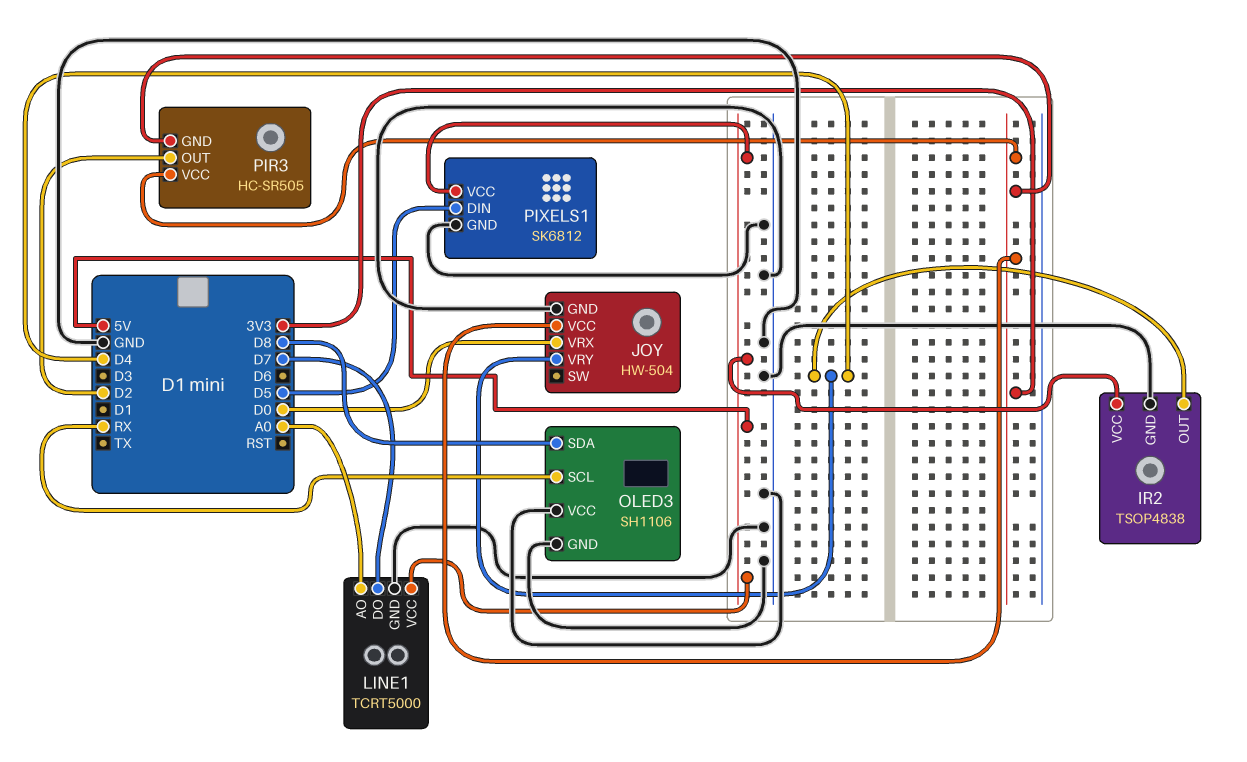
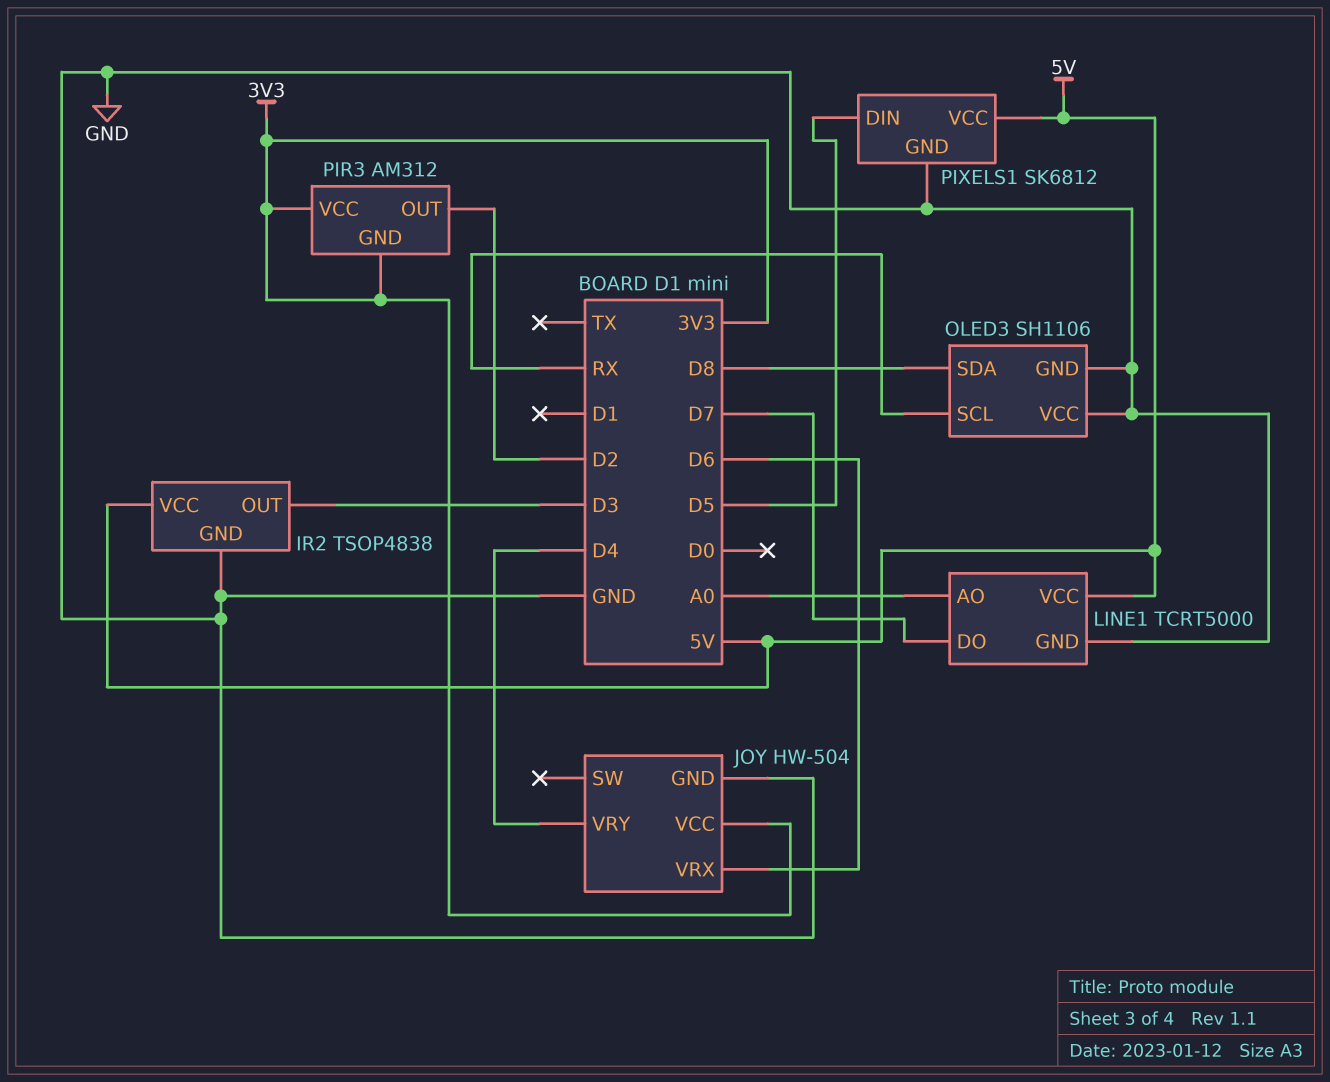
IR2 pin OUT: D4 -> D3
JOY pin VRX: D0 -> D6
PIR3: HC-SR505 -> AM312

